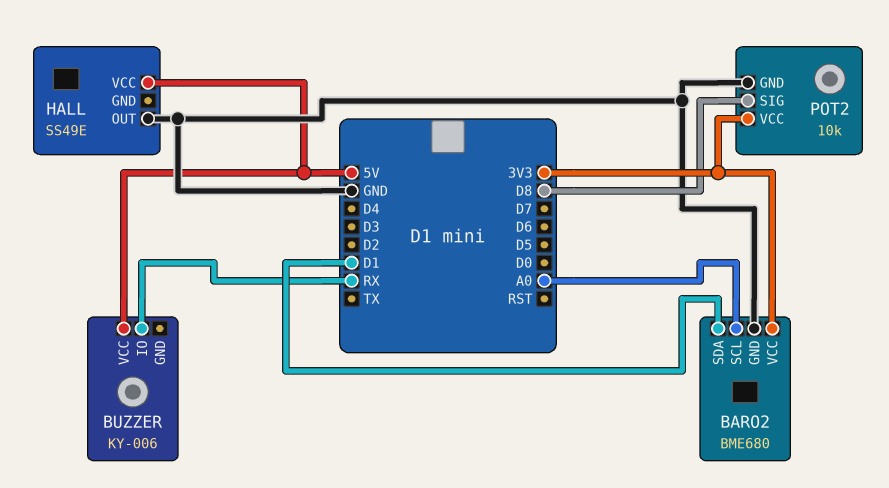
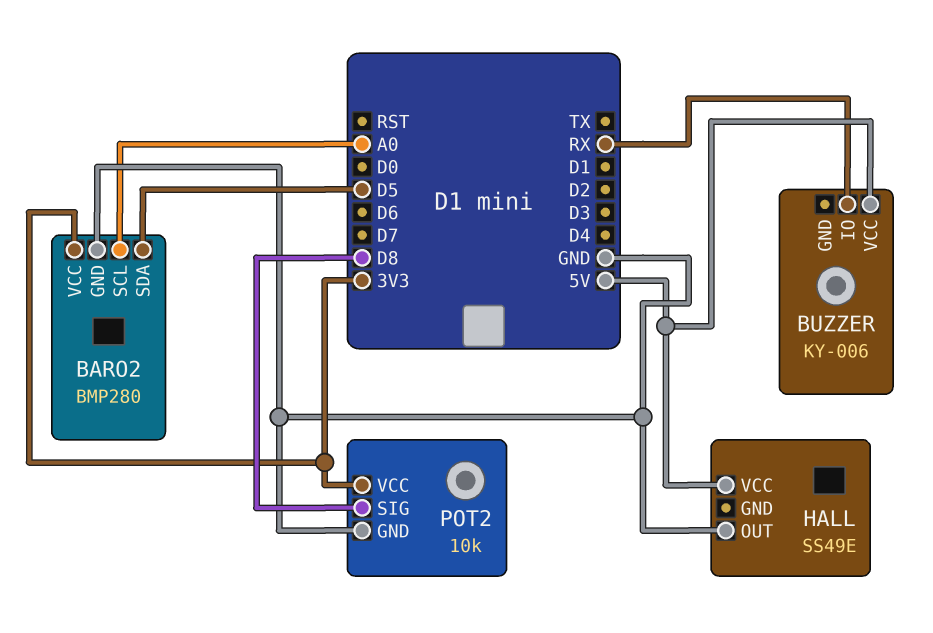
BARO2: BME680 -> BMP280
BARO2 pin SDA: D1 -> D5

